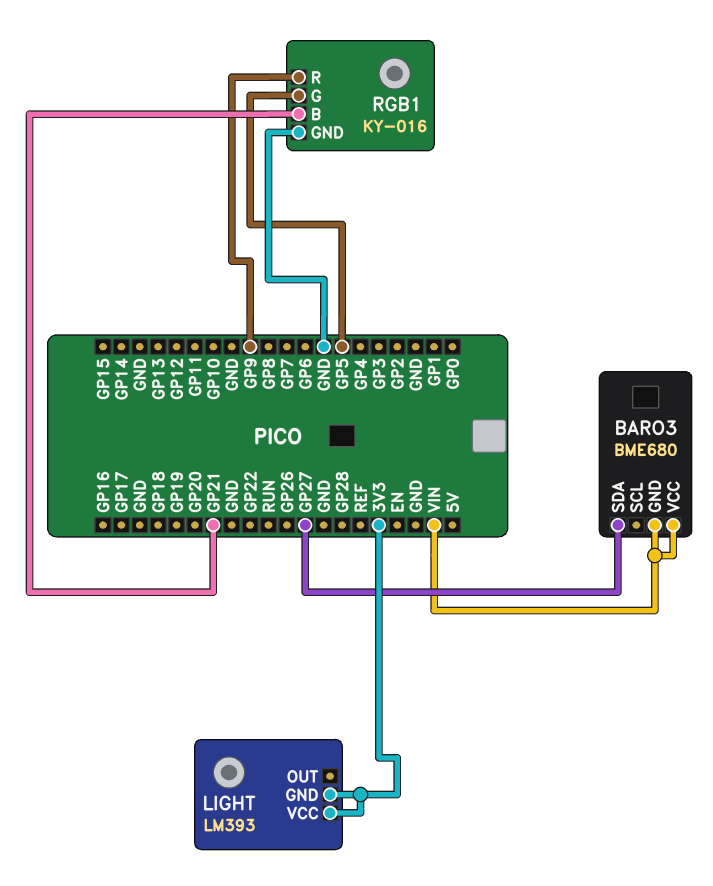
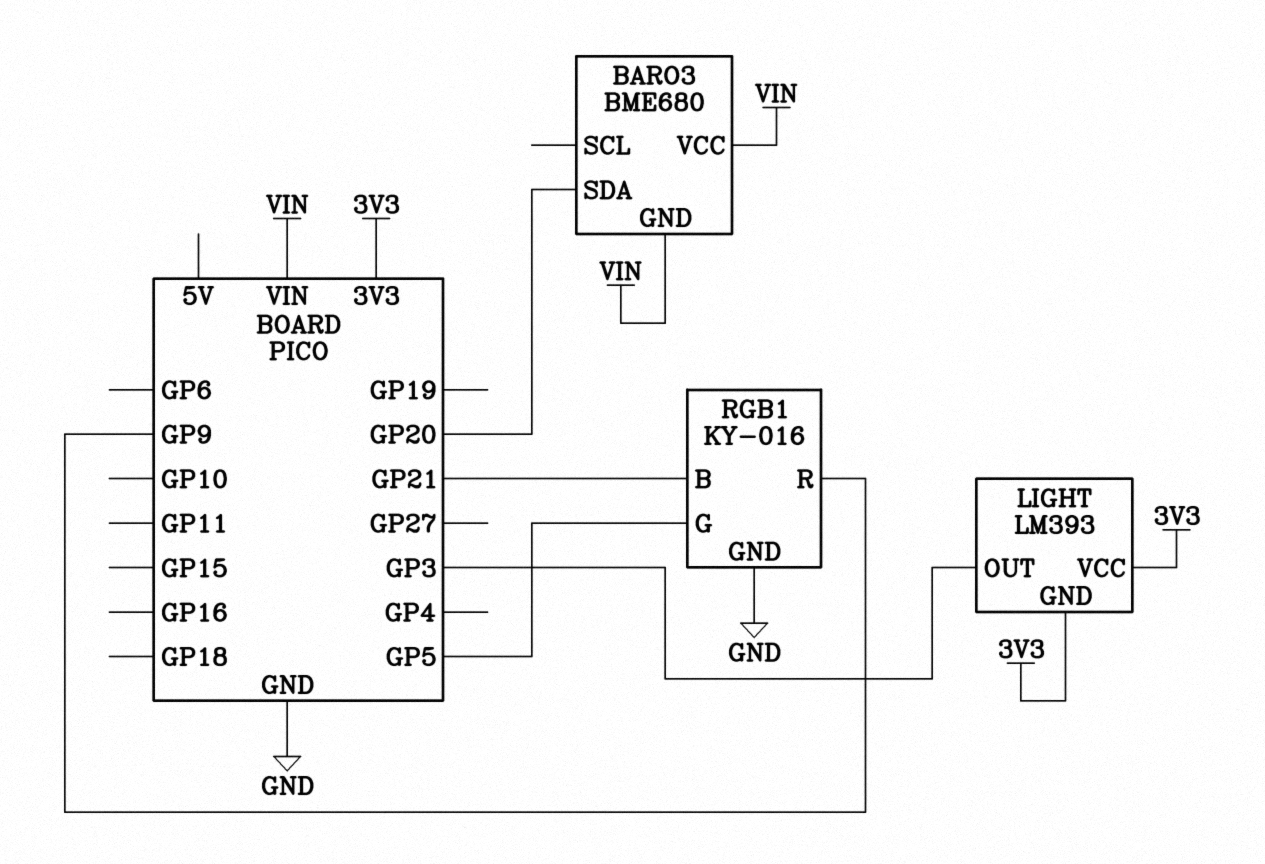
BARO3 pin SDA: GP27 -> GP20
LIGHT pin OUT: none -> GP3

